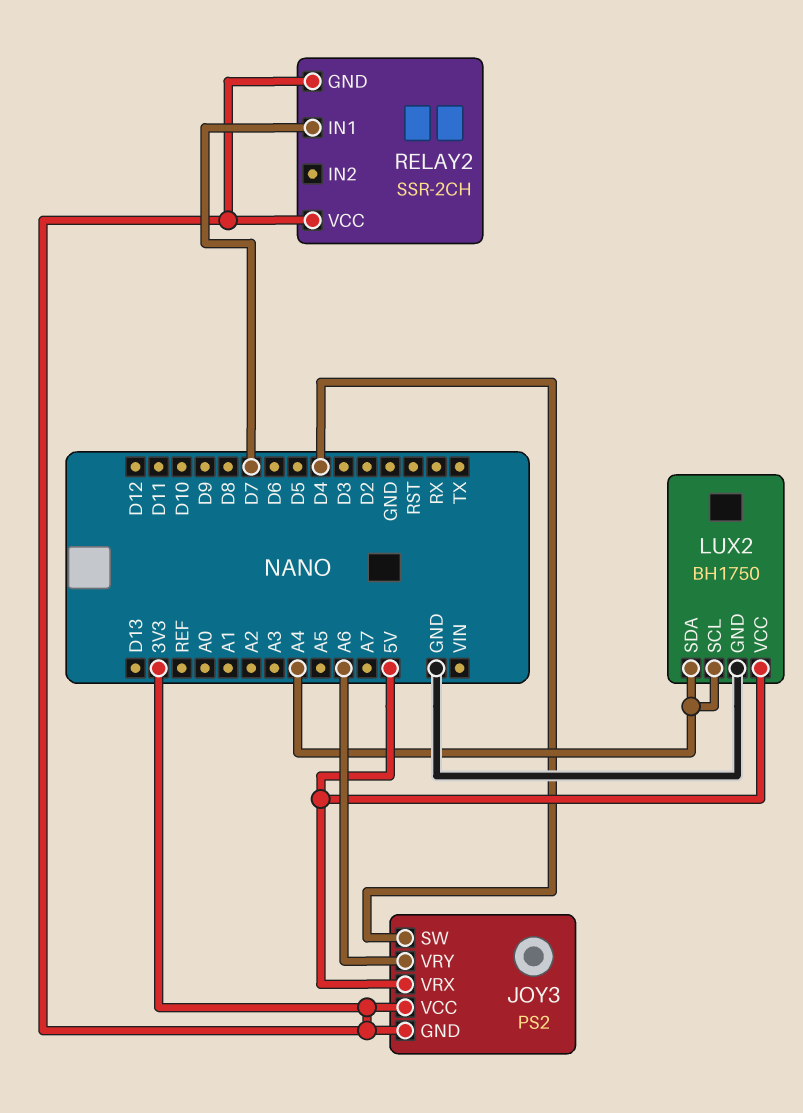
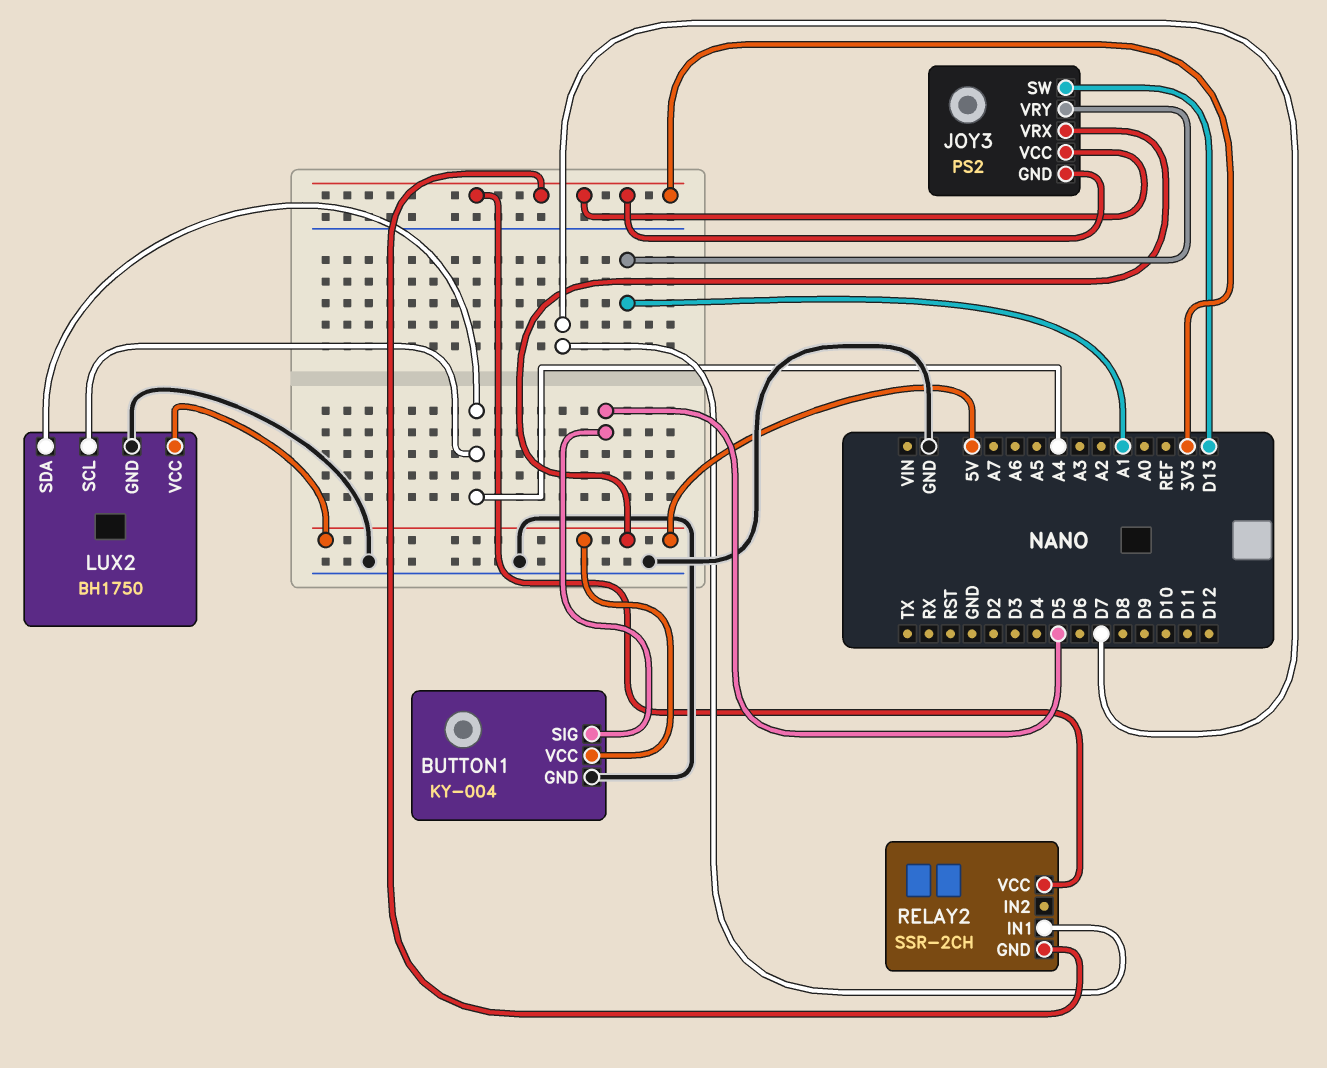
BUTTON1: none -> KY-004
BUTTON1 pin GND: none -> GND
BUTTON1 pin SIG: none -> D5
BUTTON1 pin VCC: none -> 5V
JOY3 pin SW: D4 -> D13
JOY3 pin VRY: A6 -> A1

